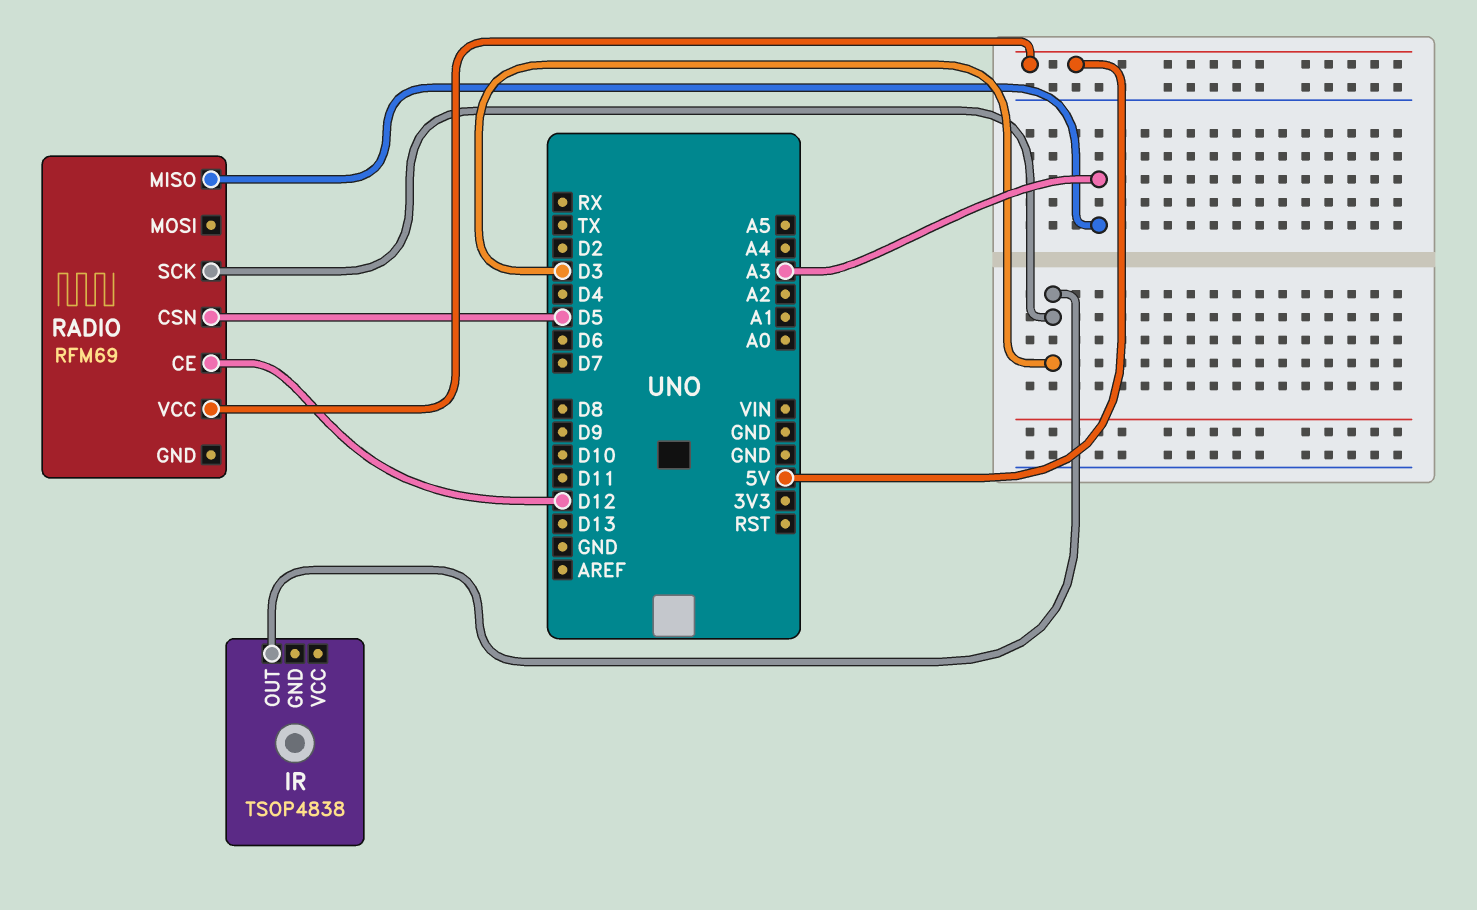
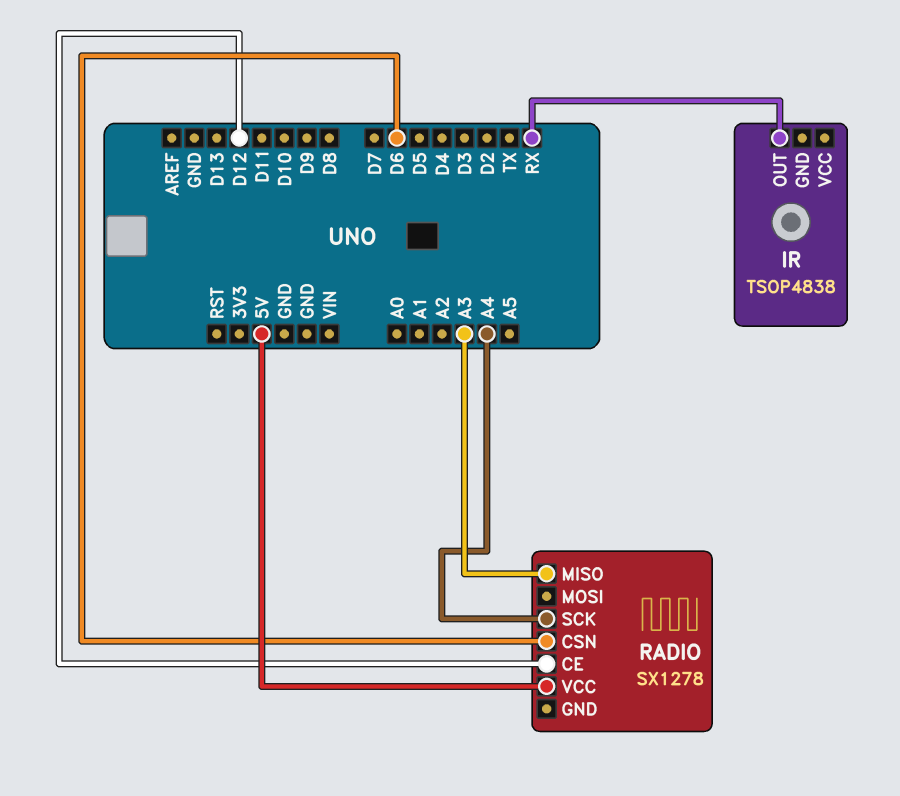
IR pin OUT: D3 -> RX
RADIO: RFM69 -> SX1278
RADIO pin CSN: D5 -> D6
RADIO pin SCK: D3 -> A4

